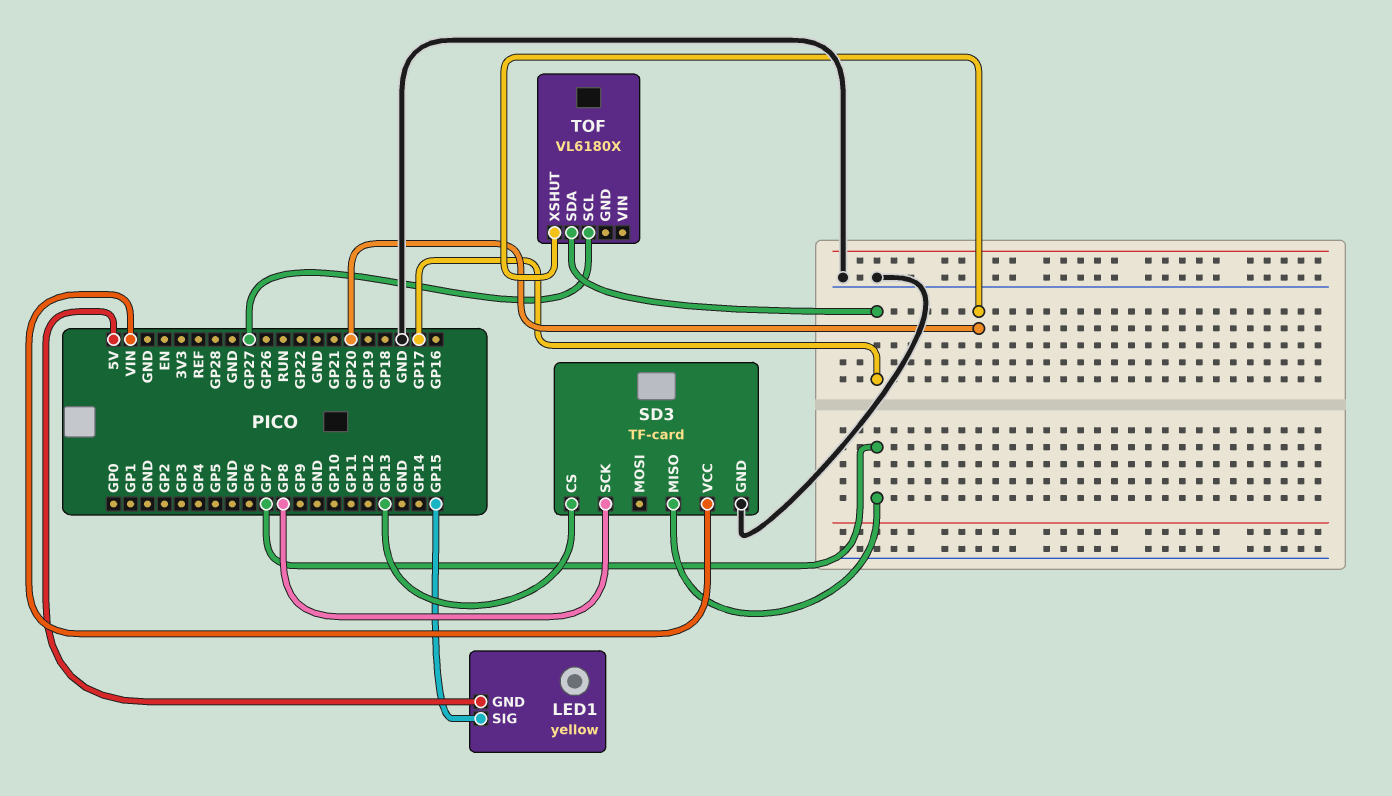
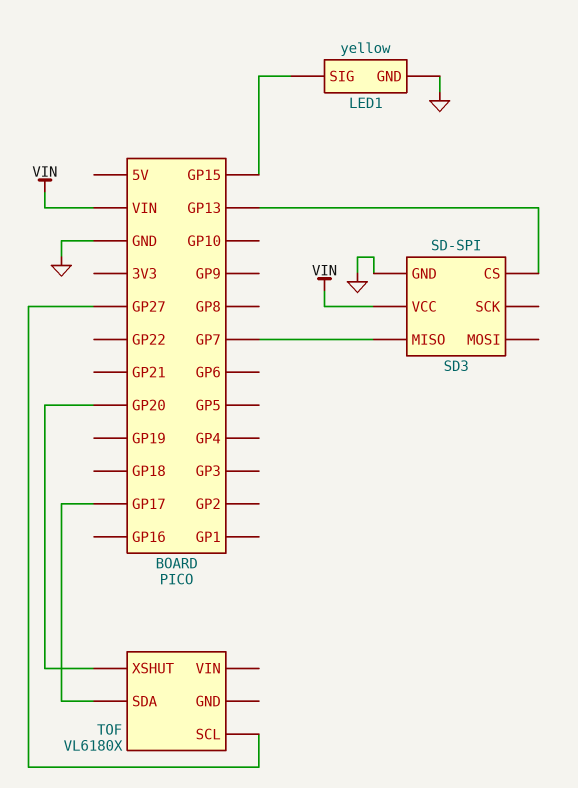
LED1 pin GND: 5V -> GND
SD3: TF-card -> SD-SPI
SD3 pin SCK: GP8 -> none

